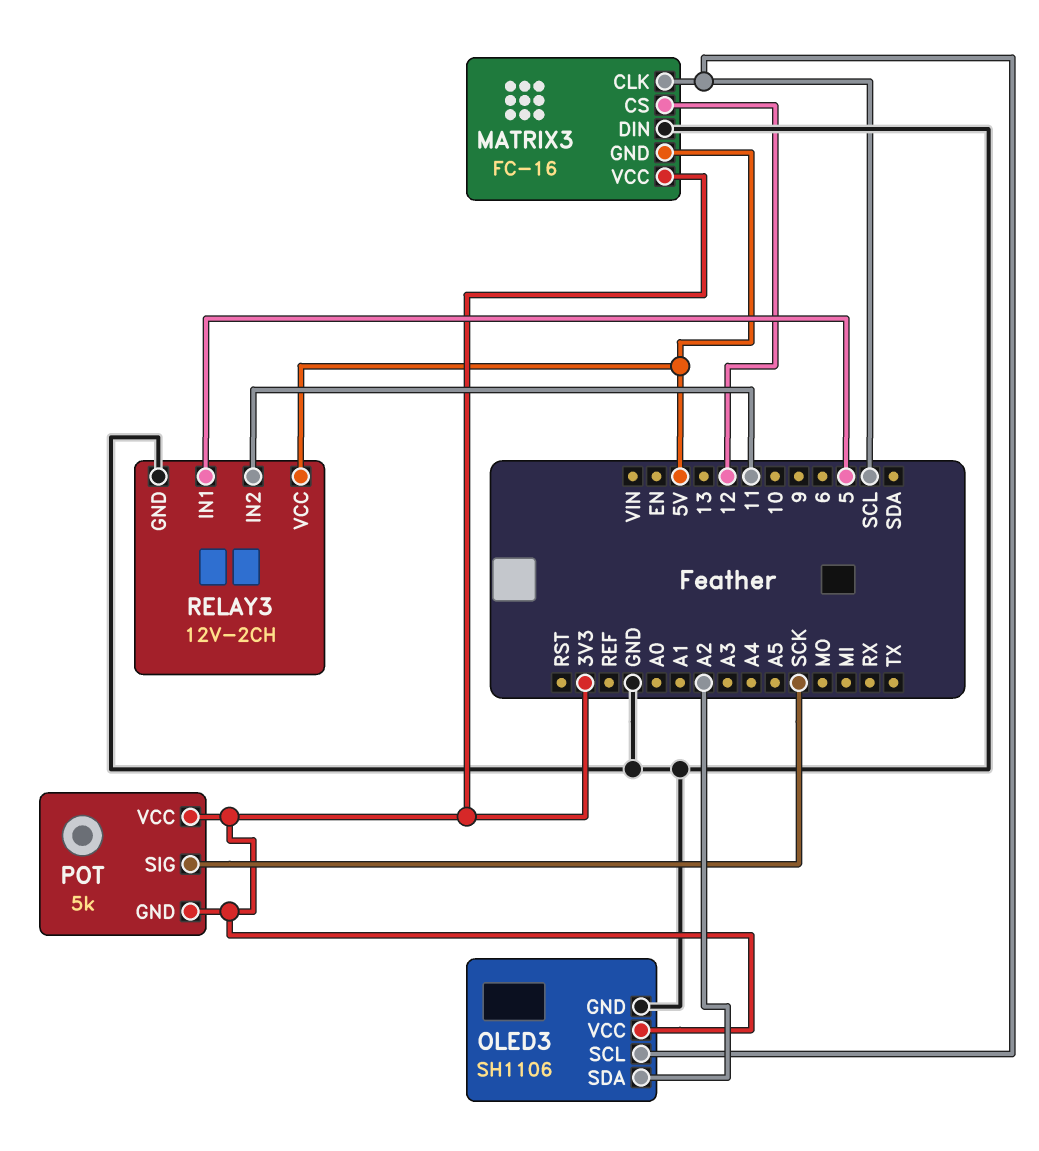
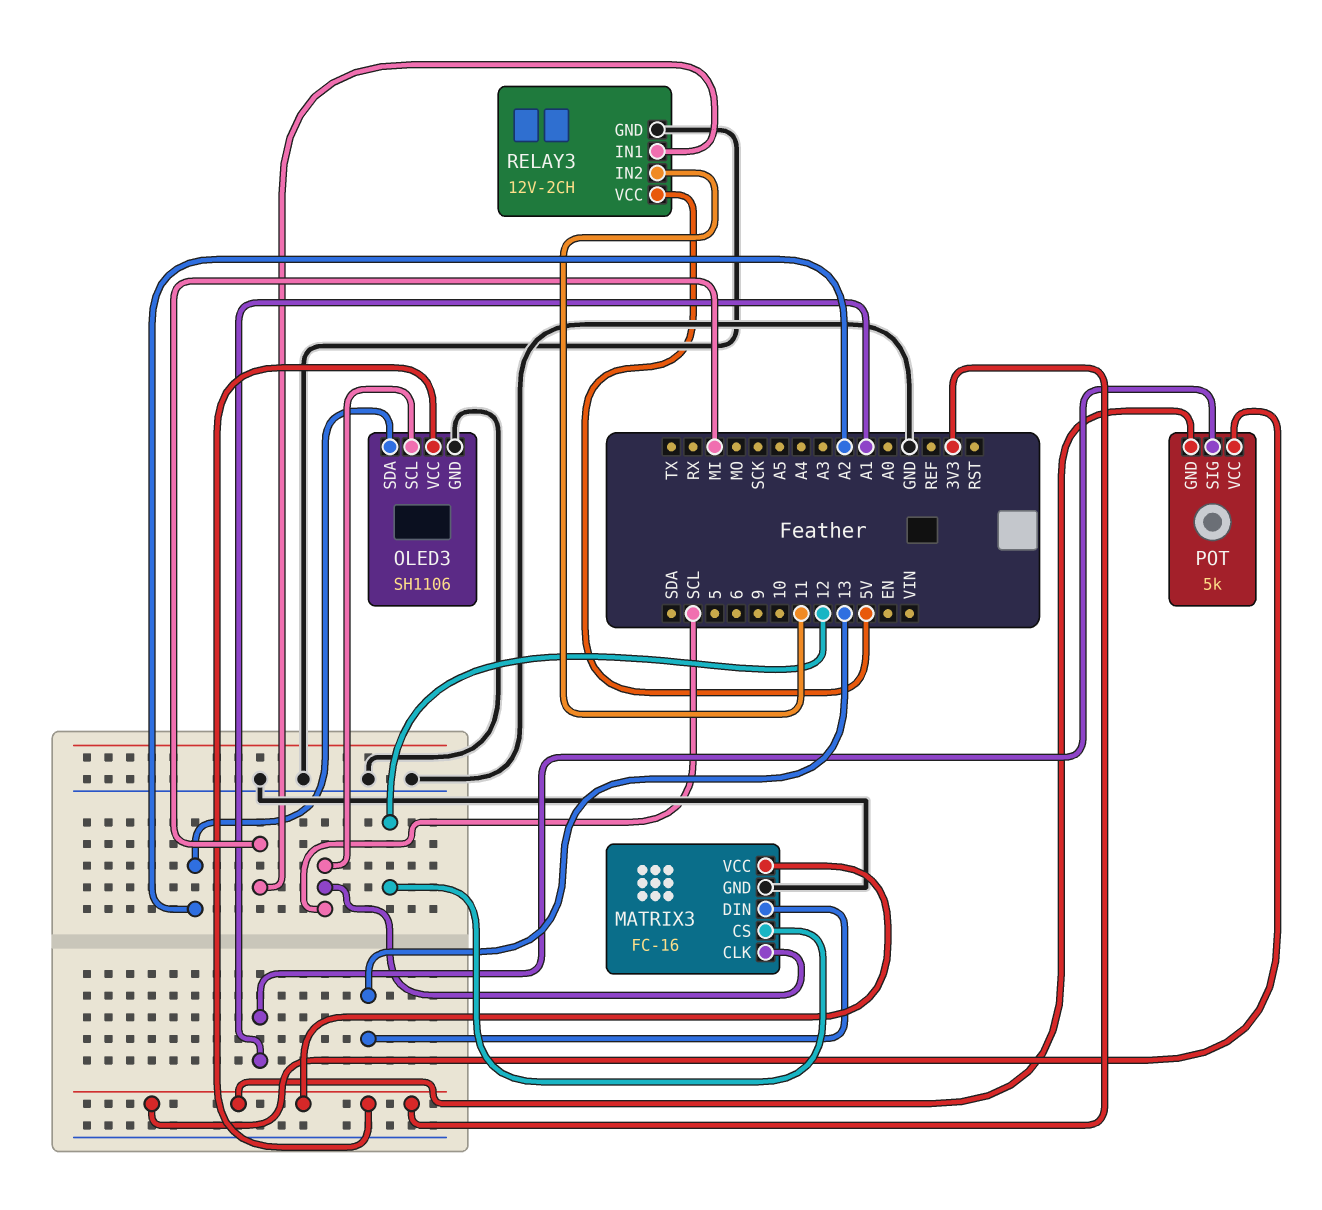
MATRIX3 pin DIN: GND -> 13
MATRIX3 pin GND: 5V -> GND
POT pin SIG: SCK -> A1
RELAY3 pin IN1: 5 -> MI

